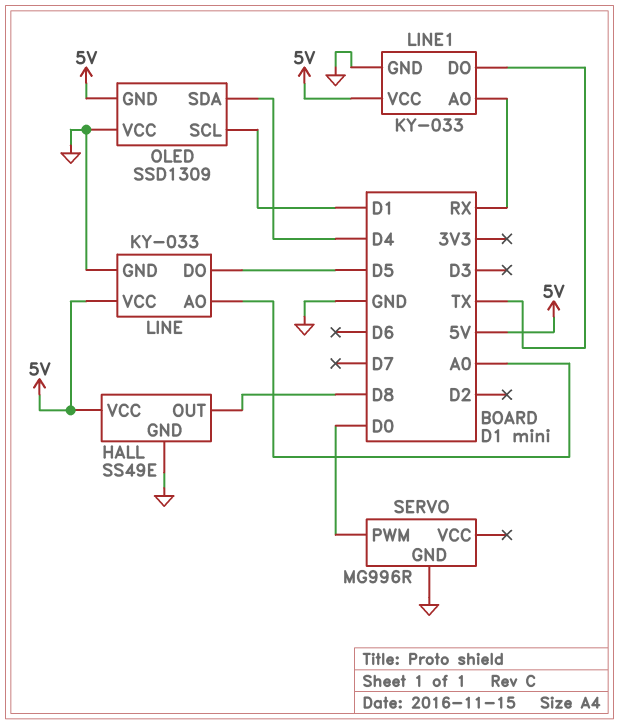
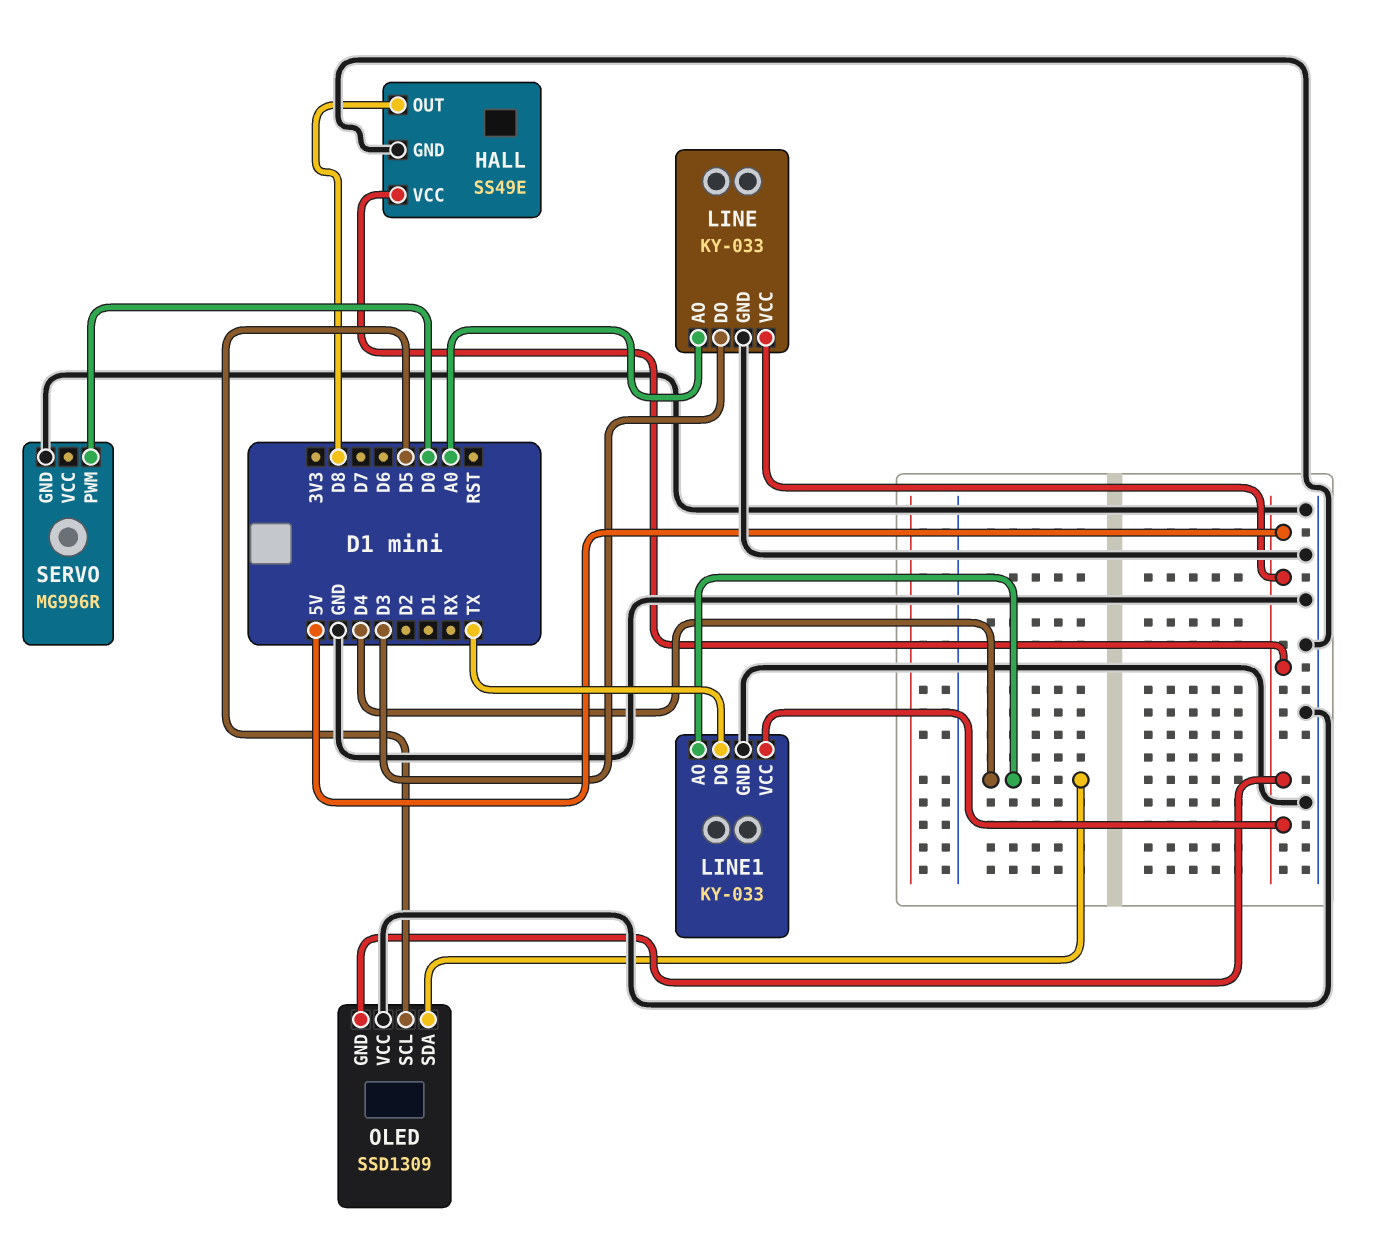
LINE pin DO: D5 -> D3
LINE1 pin AO: RX -> D4
OLED pin SCL: D1 -> D5

